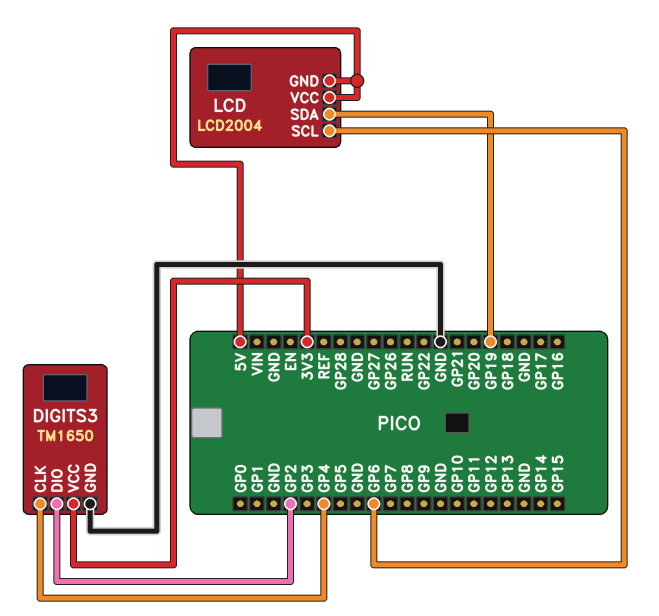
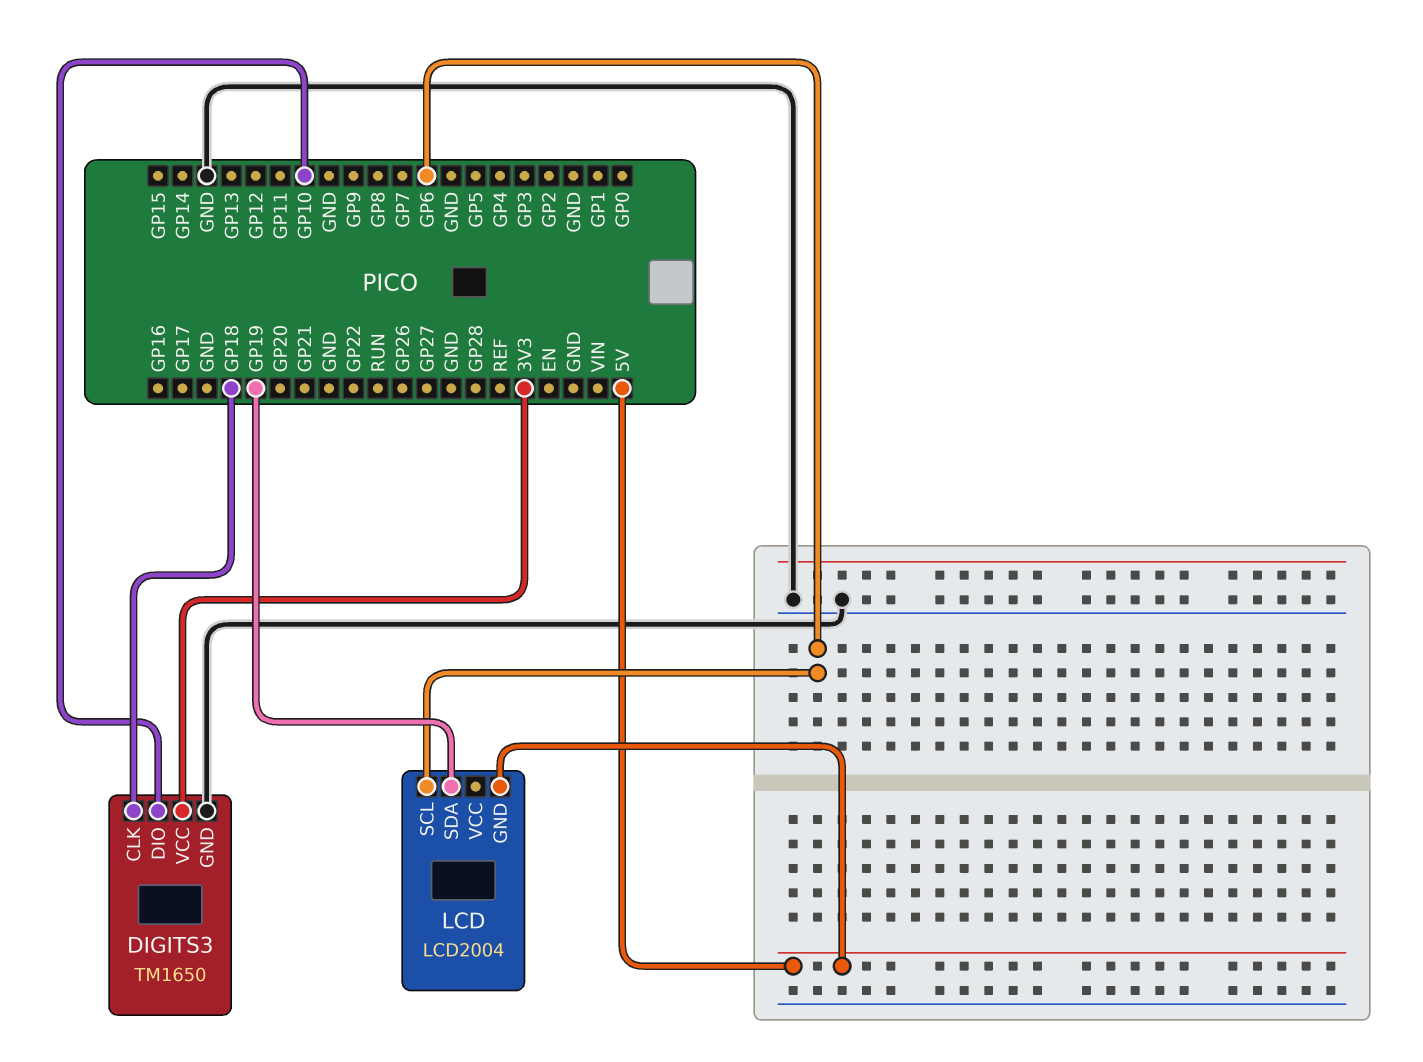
DIGITS3 pin CLK: GP4 -> GP18
DIGITS3 pin DIO: GP2 -> GP10
LCD pin VCC: 5V -> none

